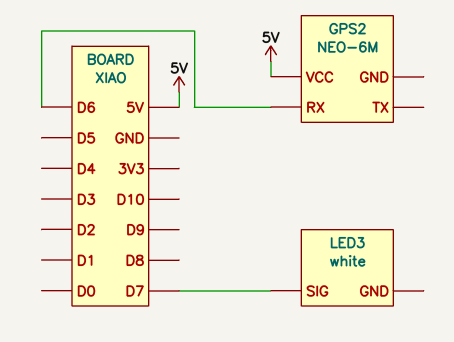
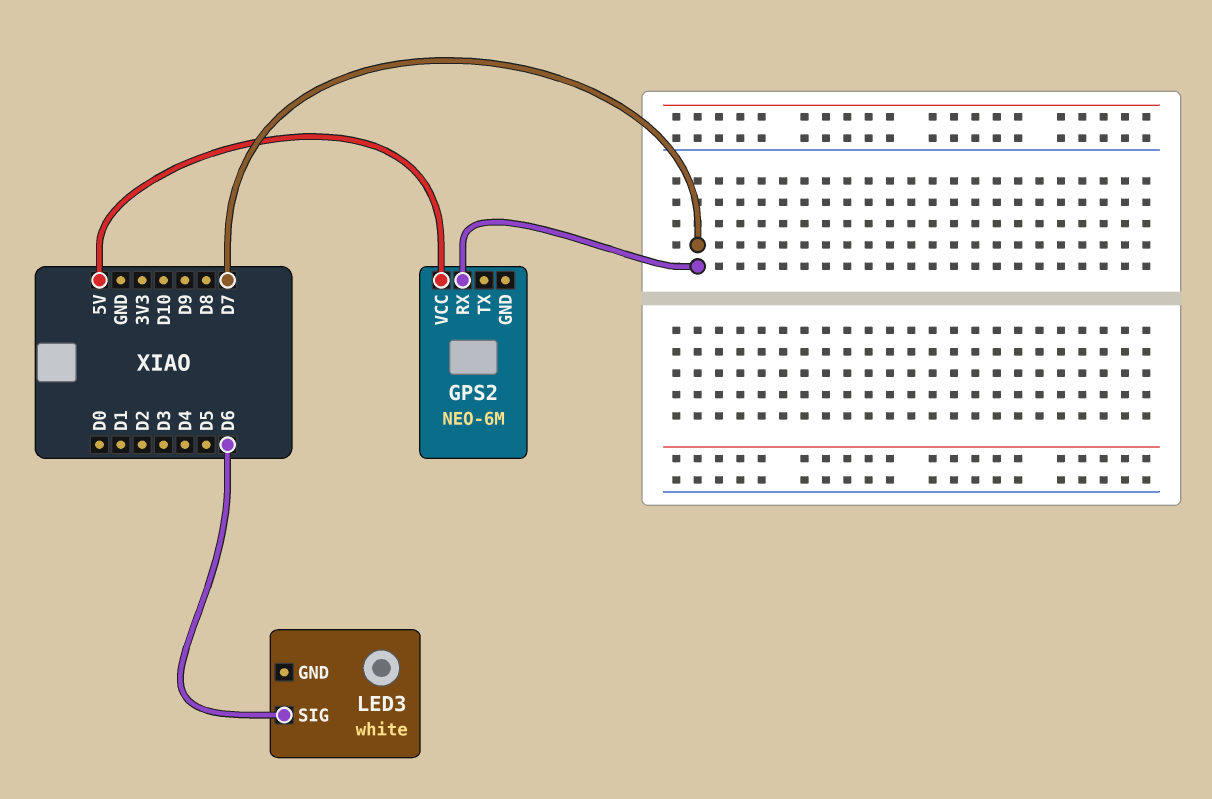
GPS2 pin RX: D6 -> D7
LED3 pin SIG: D7 -> D6

